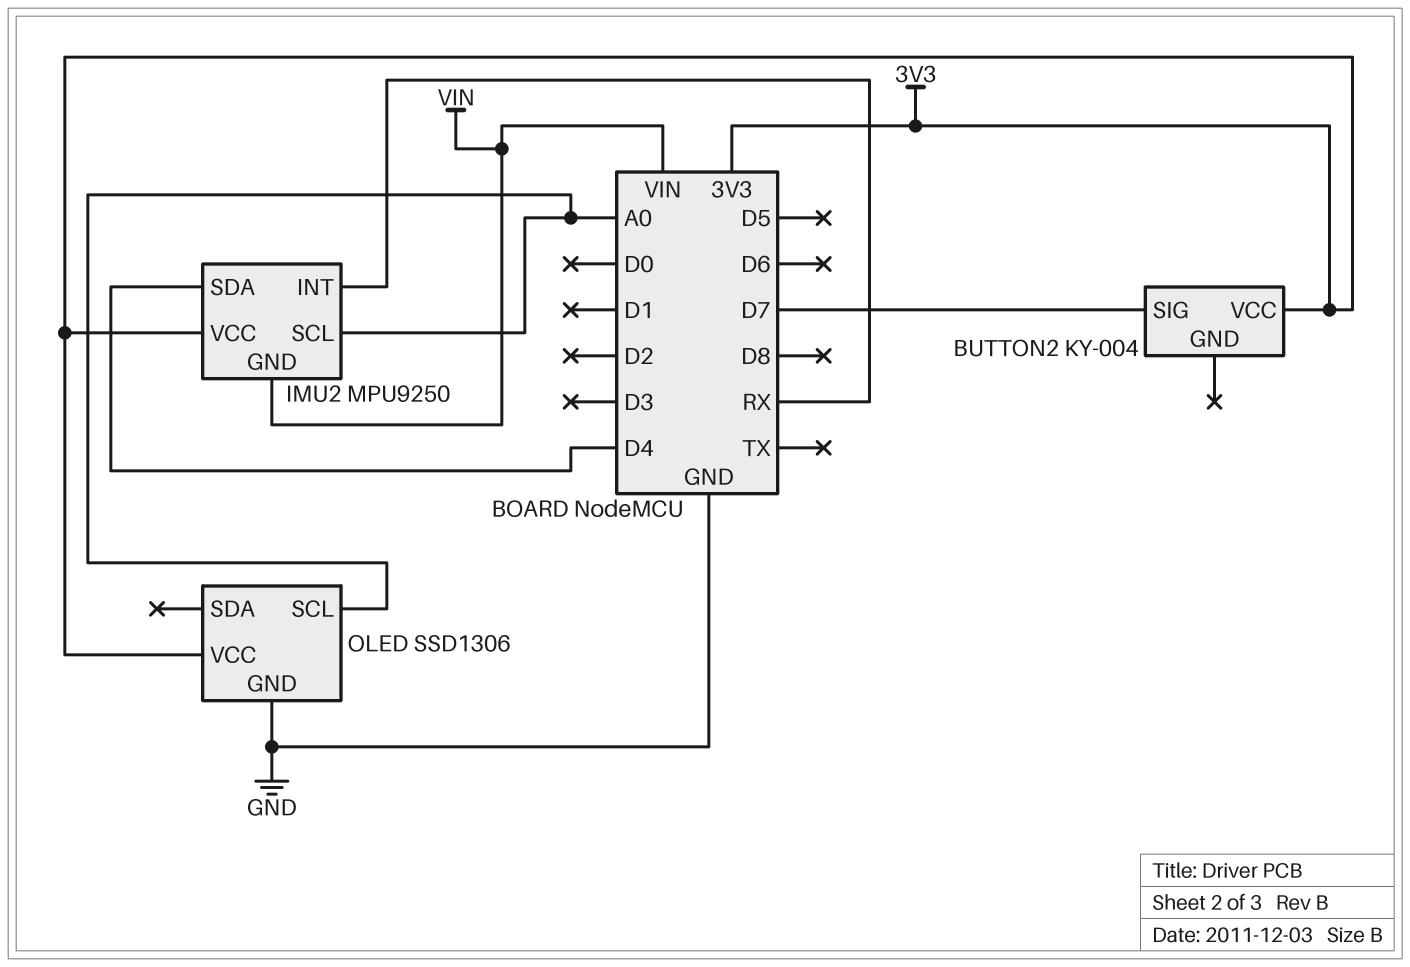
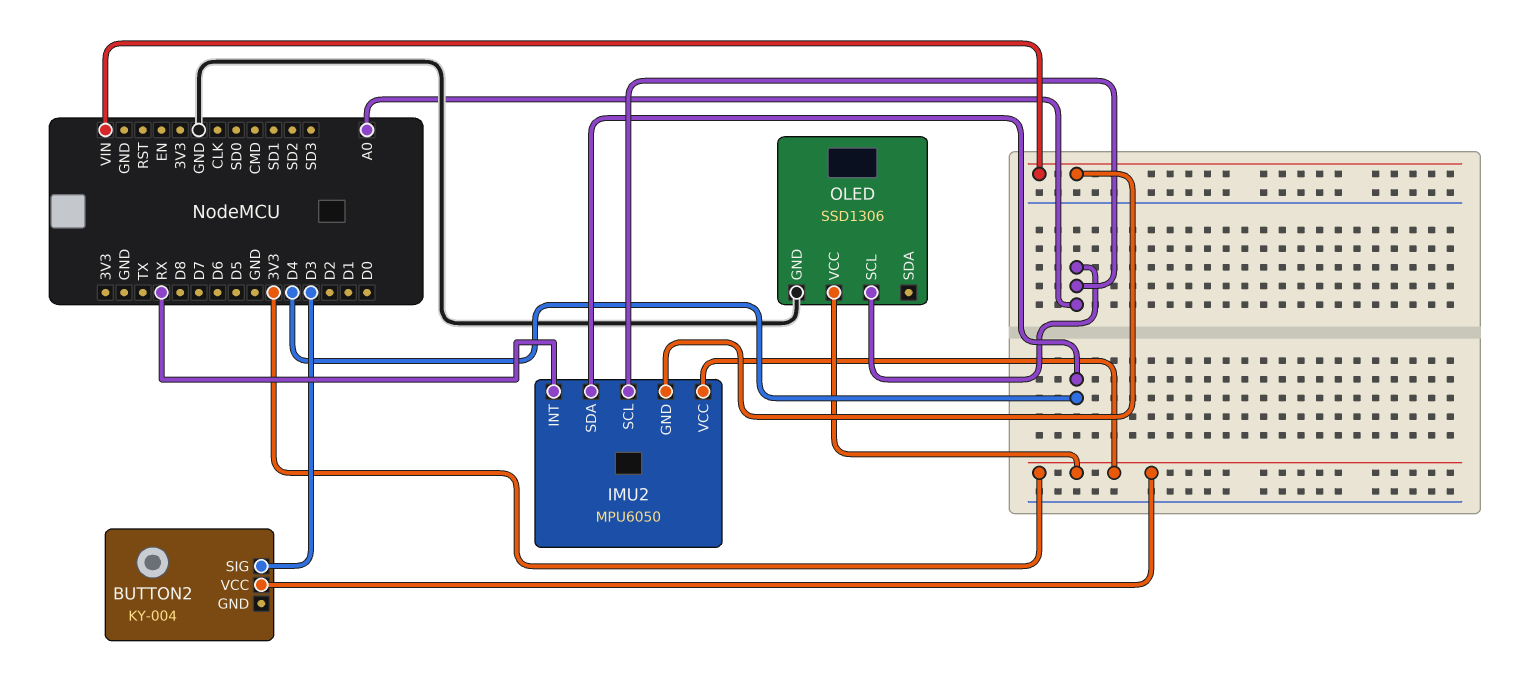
BUTTON2 pin SIG: D7 -> D3
IMU2: MPU9250 -> MPU6050

